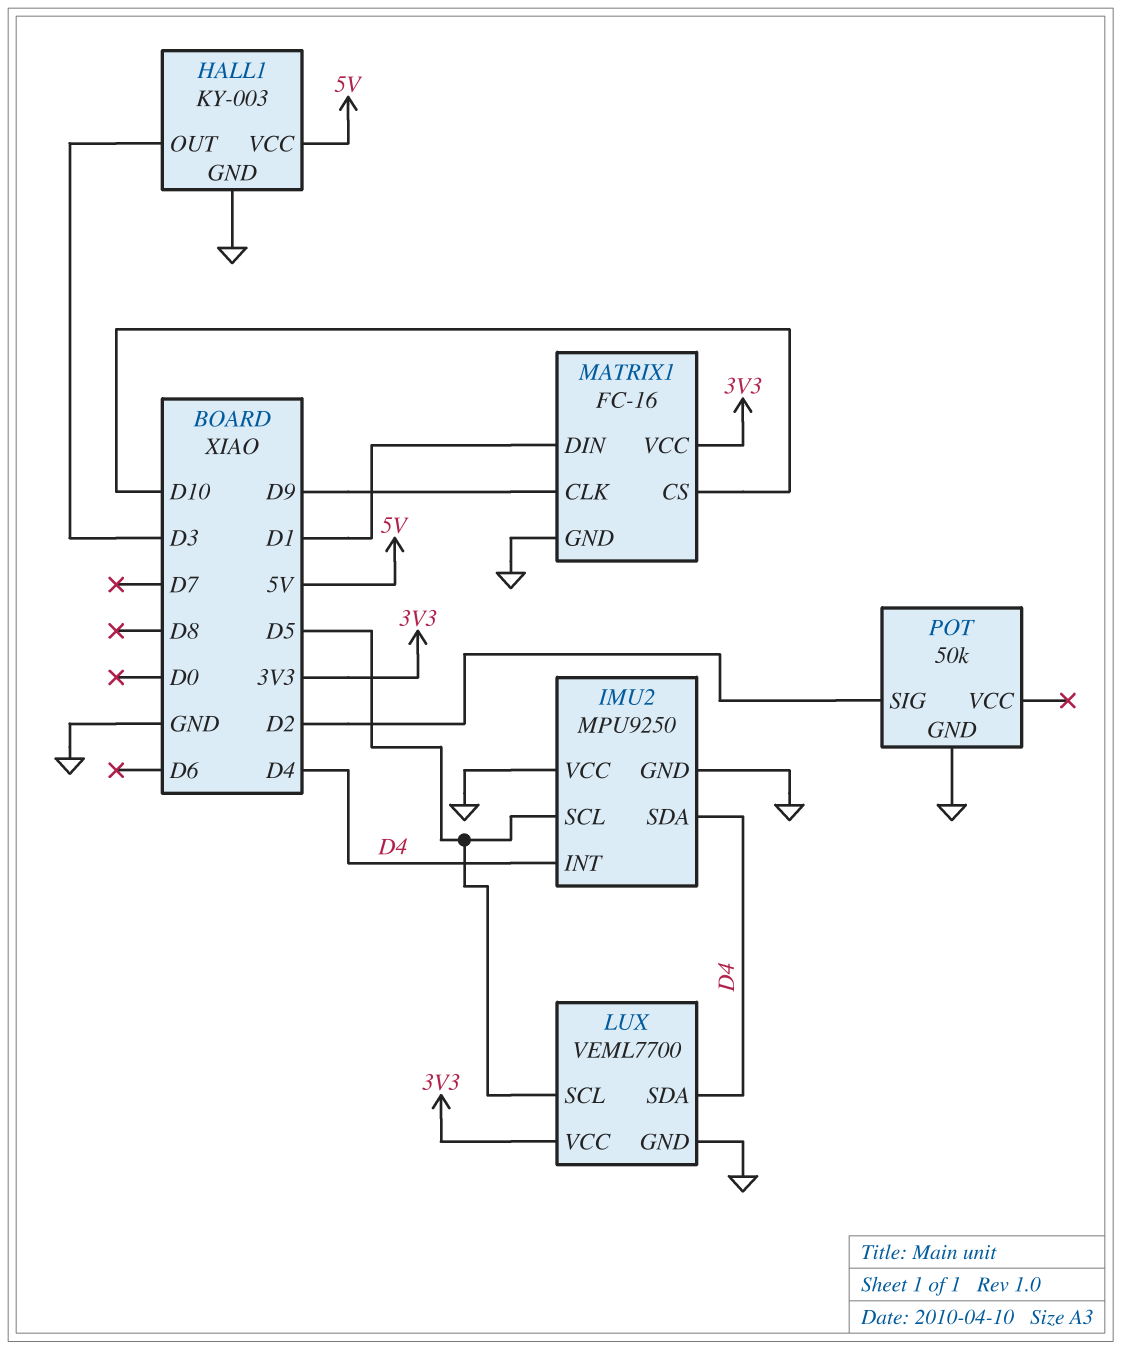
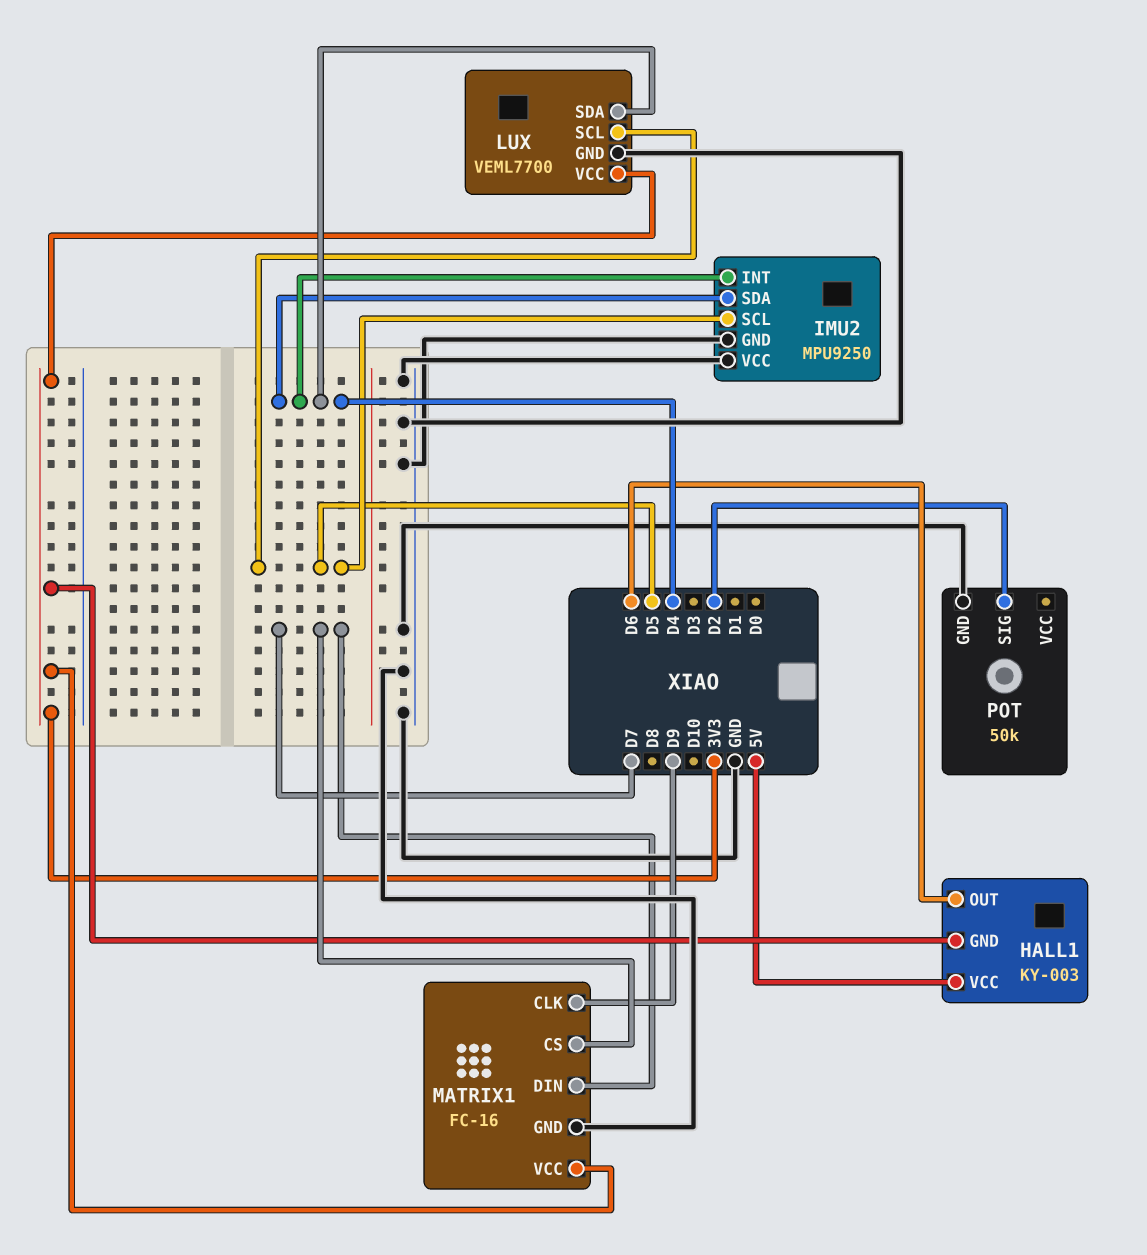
HALL1 pin GND: GND -> 3V3
HALL1 pin OUT: D3 -> D6
MATRIX1 pin CS: D10 -> D7
MATRIX1 pin DIN: D1 -> D7

